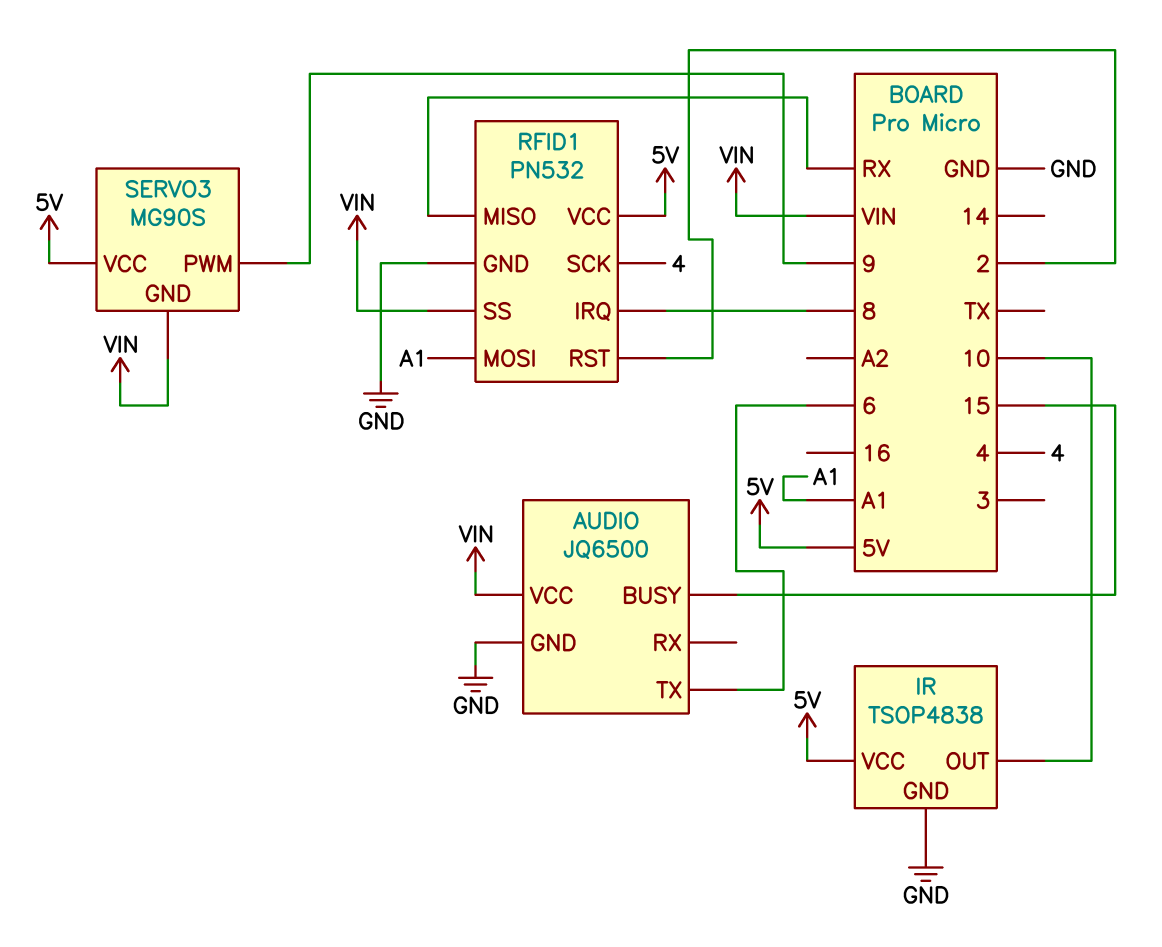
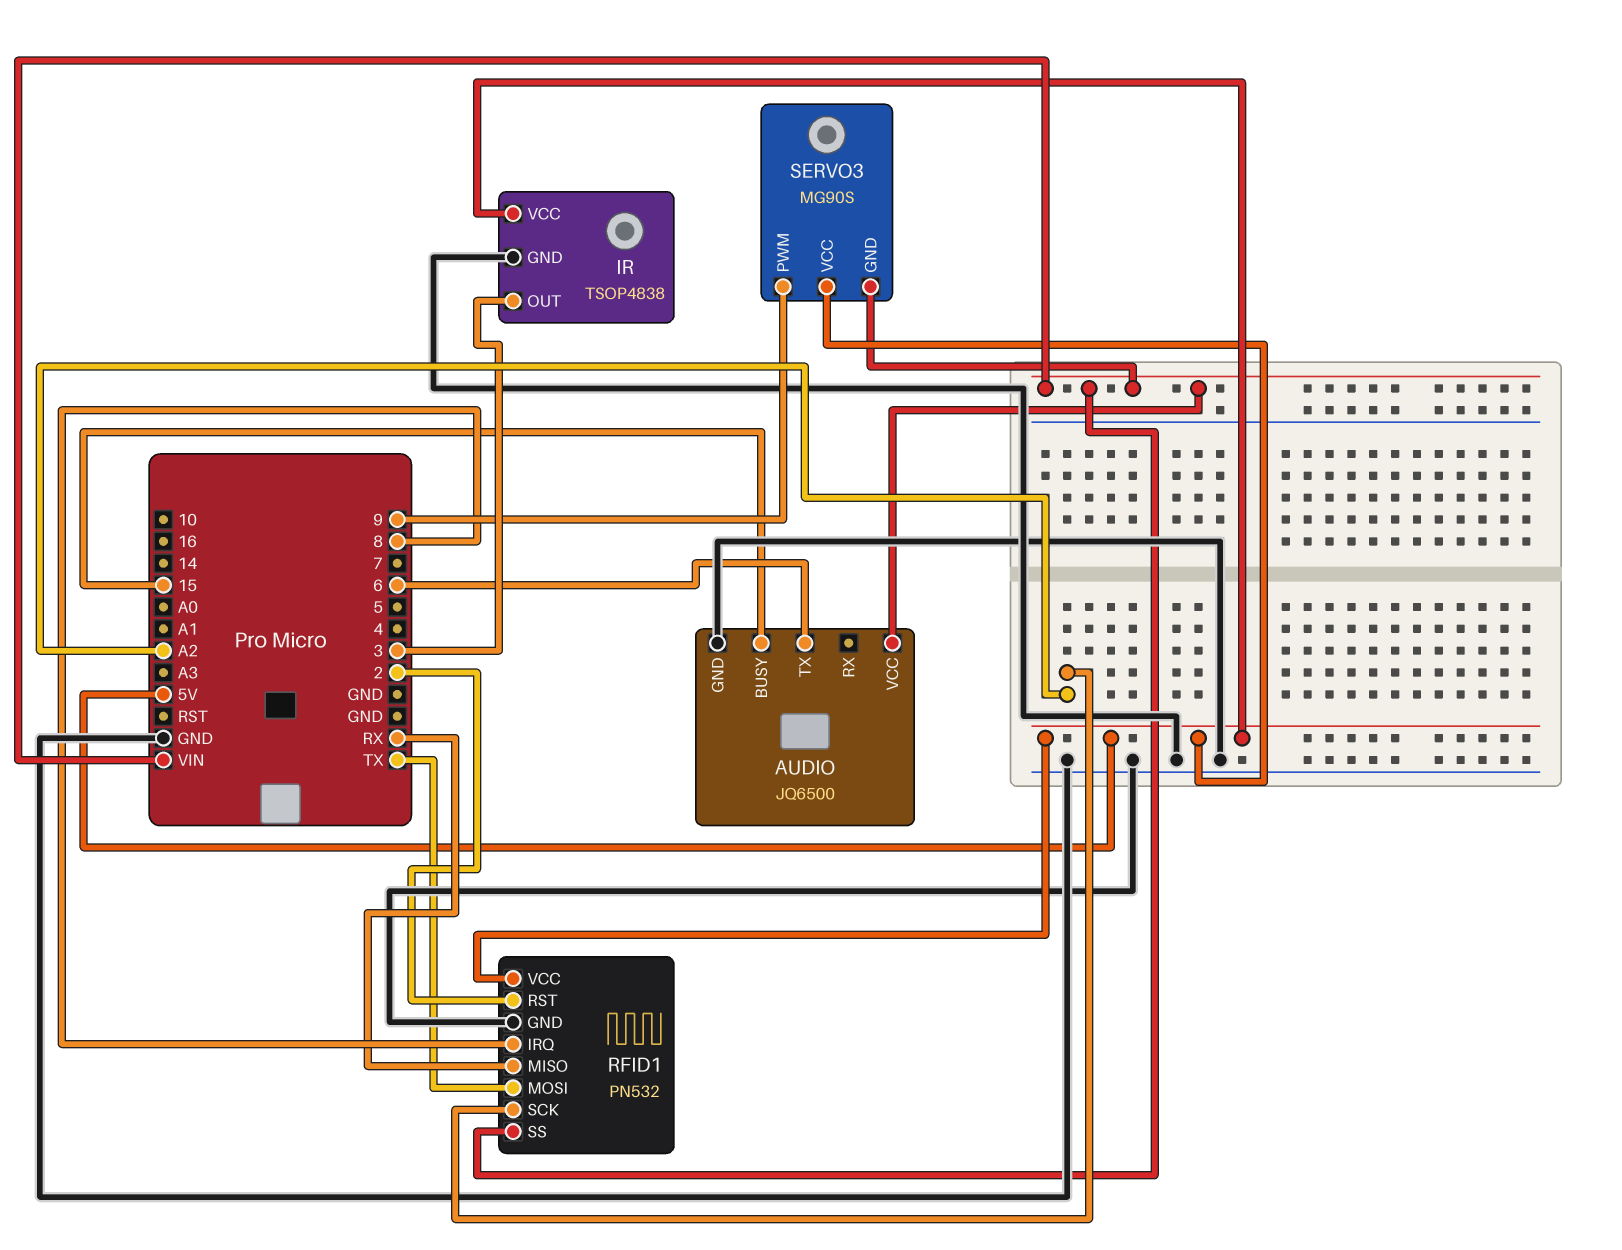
IR pin OUT: 10 -> 3
RFID1 pin MOSI: A1 -> TX
RFID1 pin SCK: 4 -> A2

